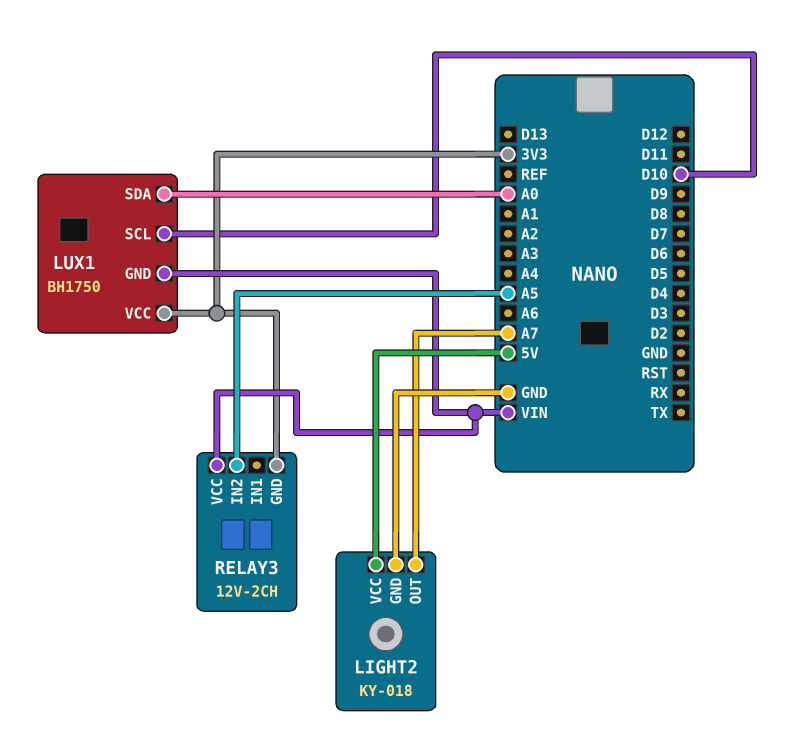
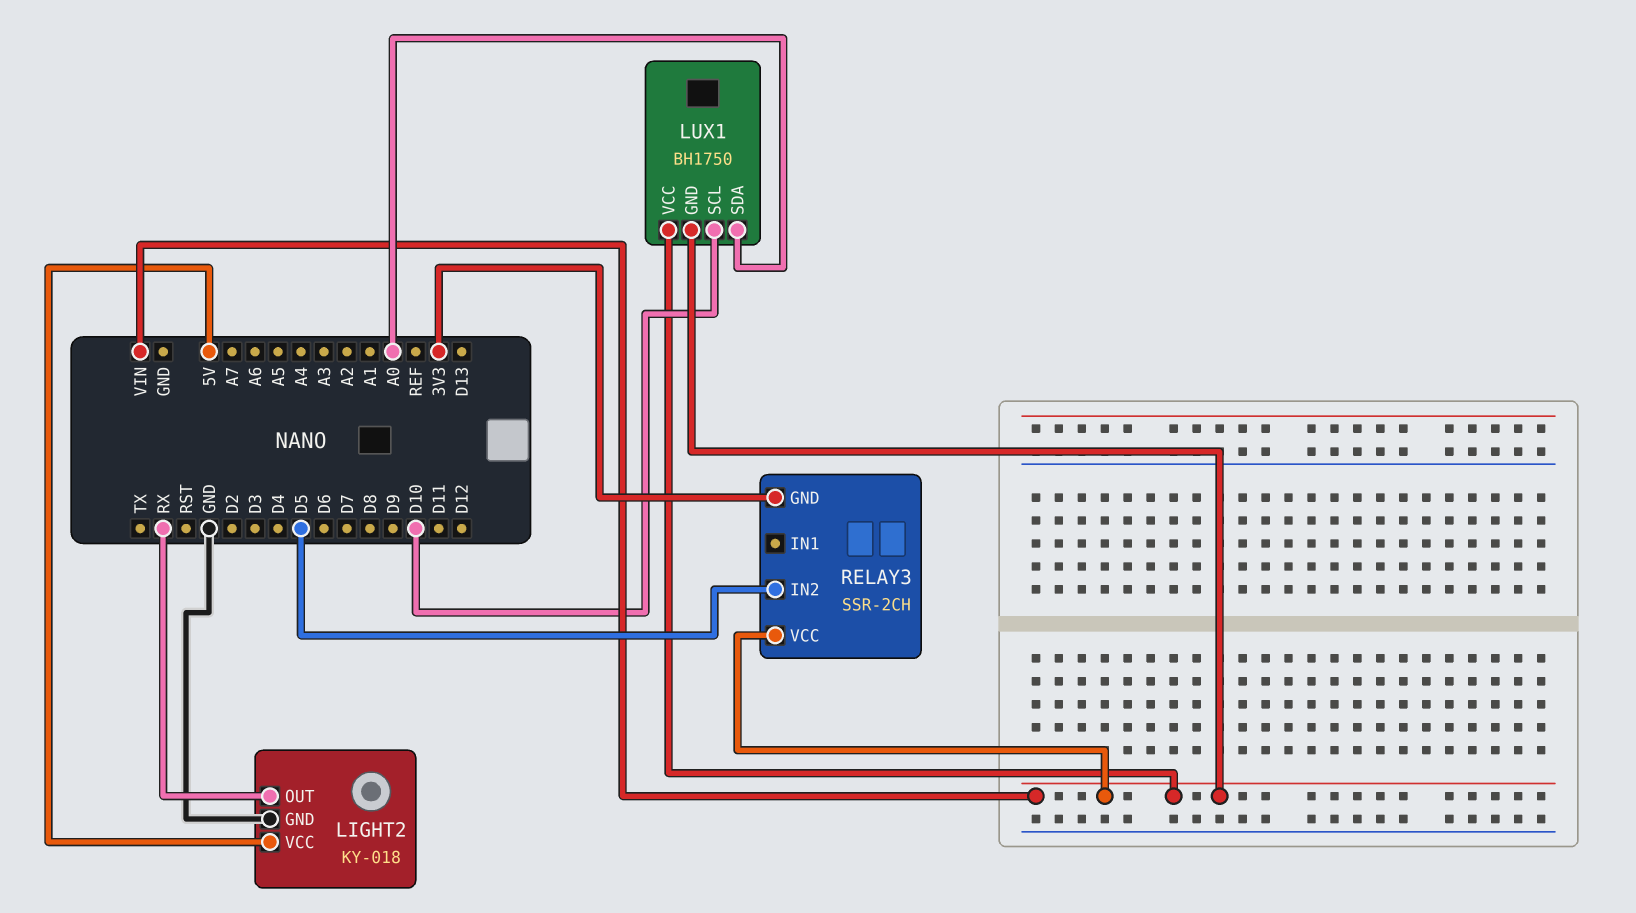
LIGHT2 pin OUT: A7 -> RX
LUX1 pin VCC: 3V3 -> VIN
RELAY3: 12V-2CH -> SSR-2CH
RELAY3 pin IN2: A5 -> D5

